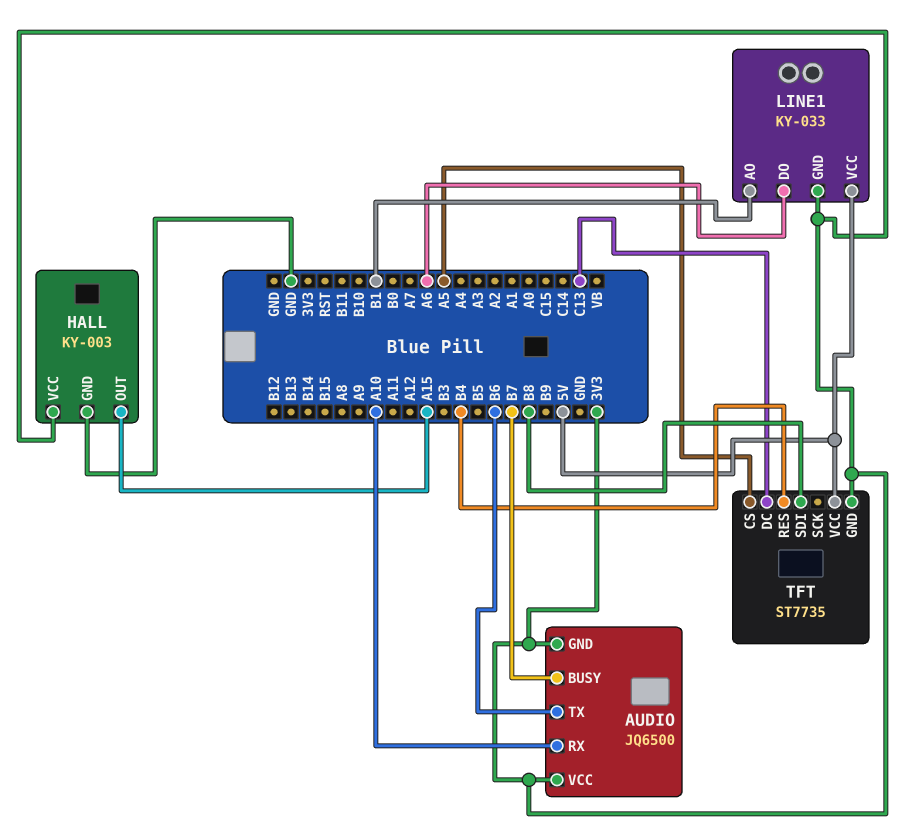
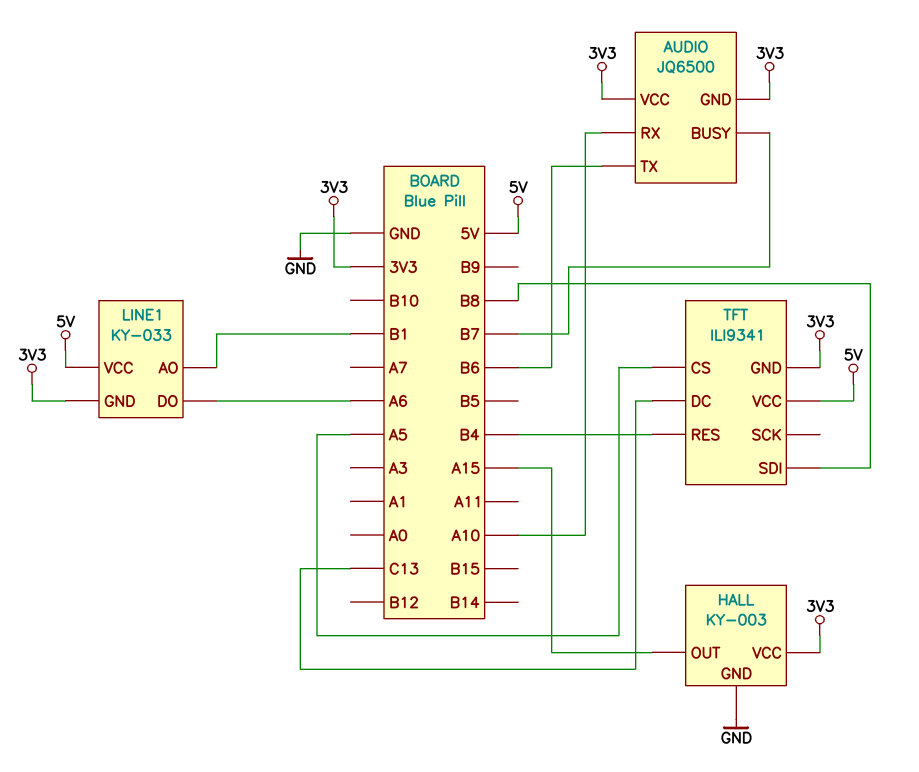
TFT: ST7735 -> ILI9341

